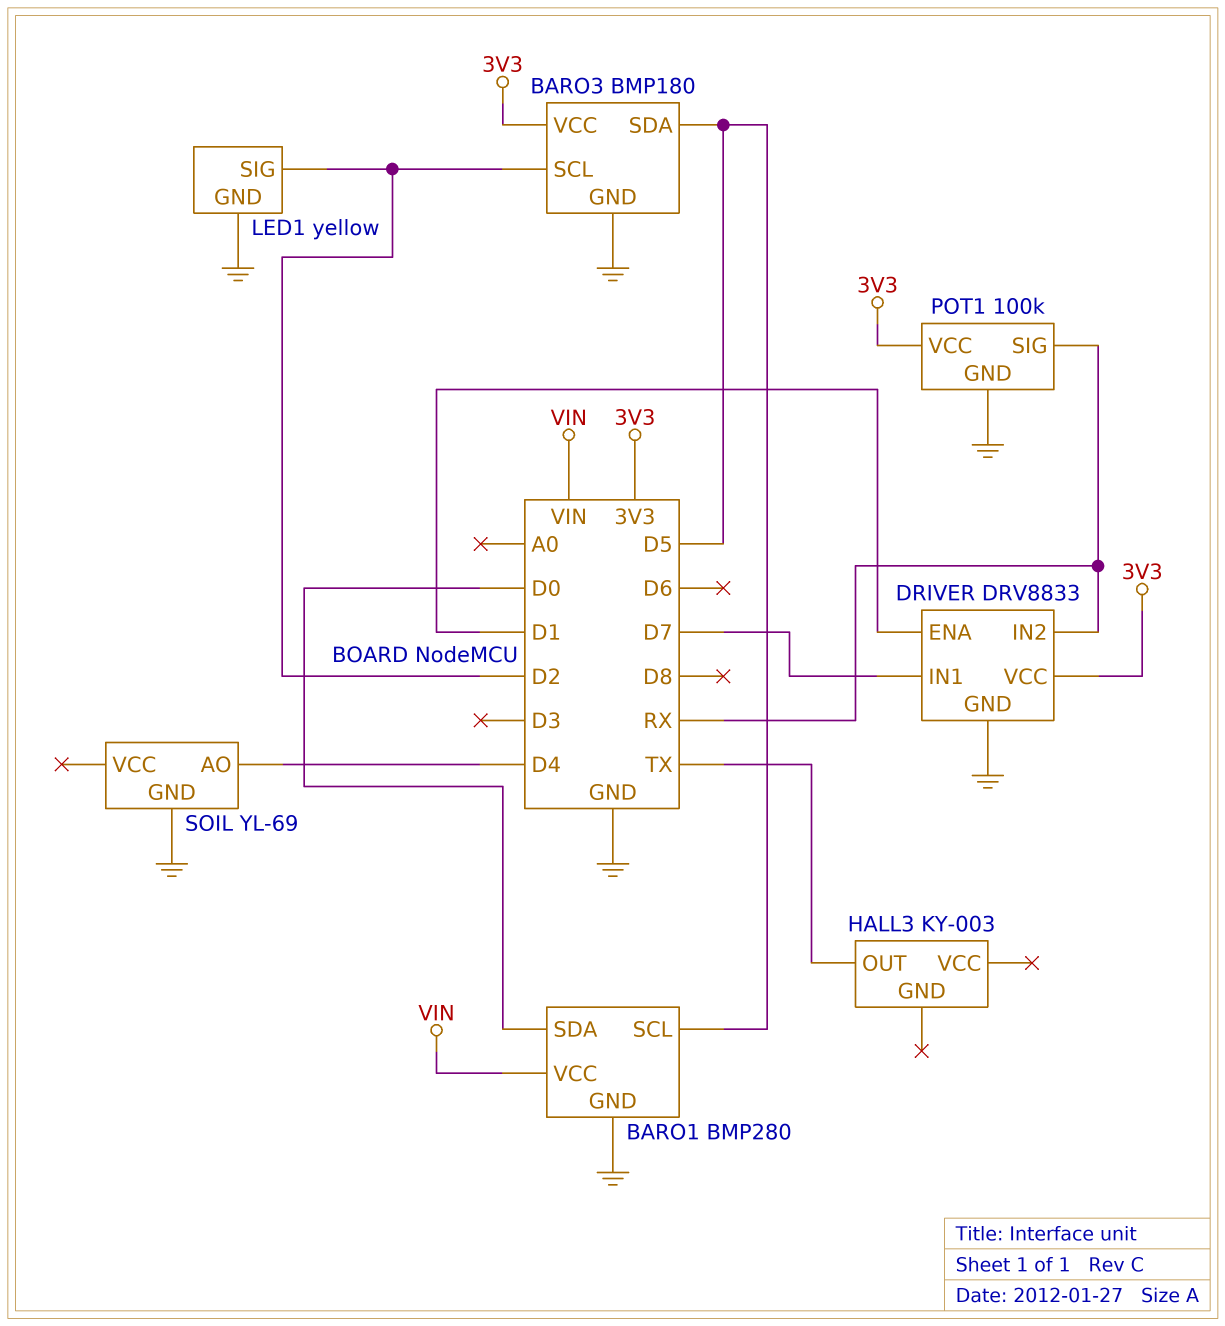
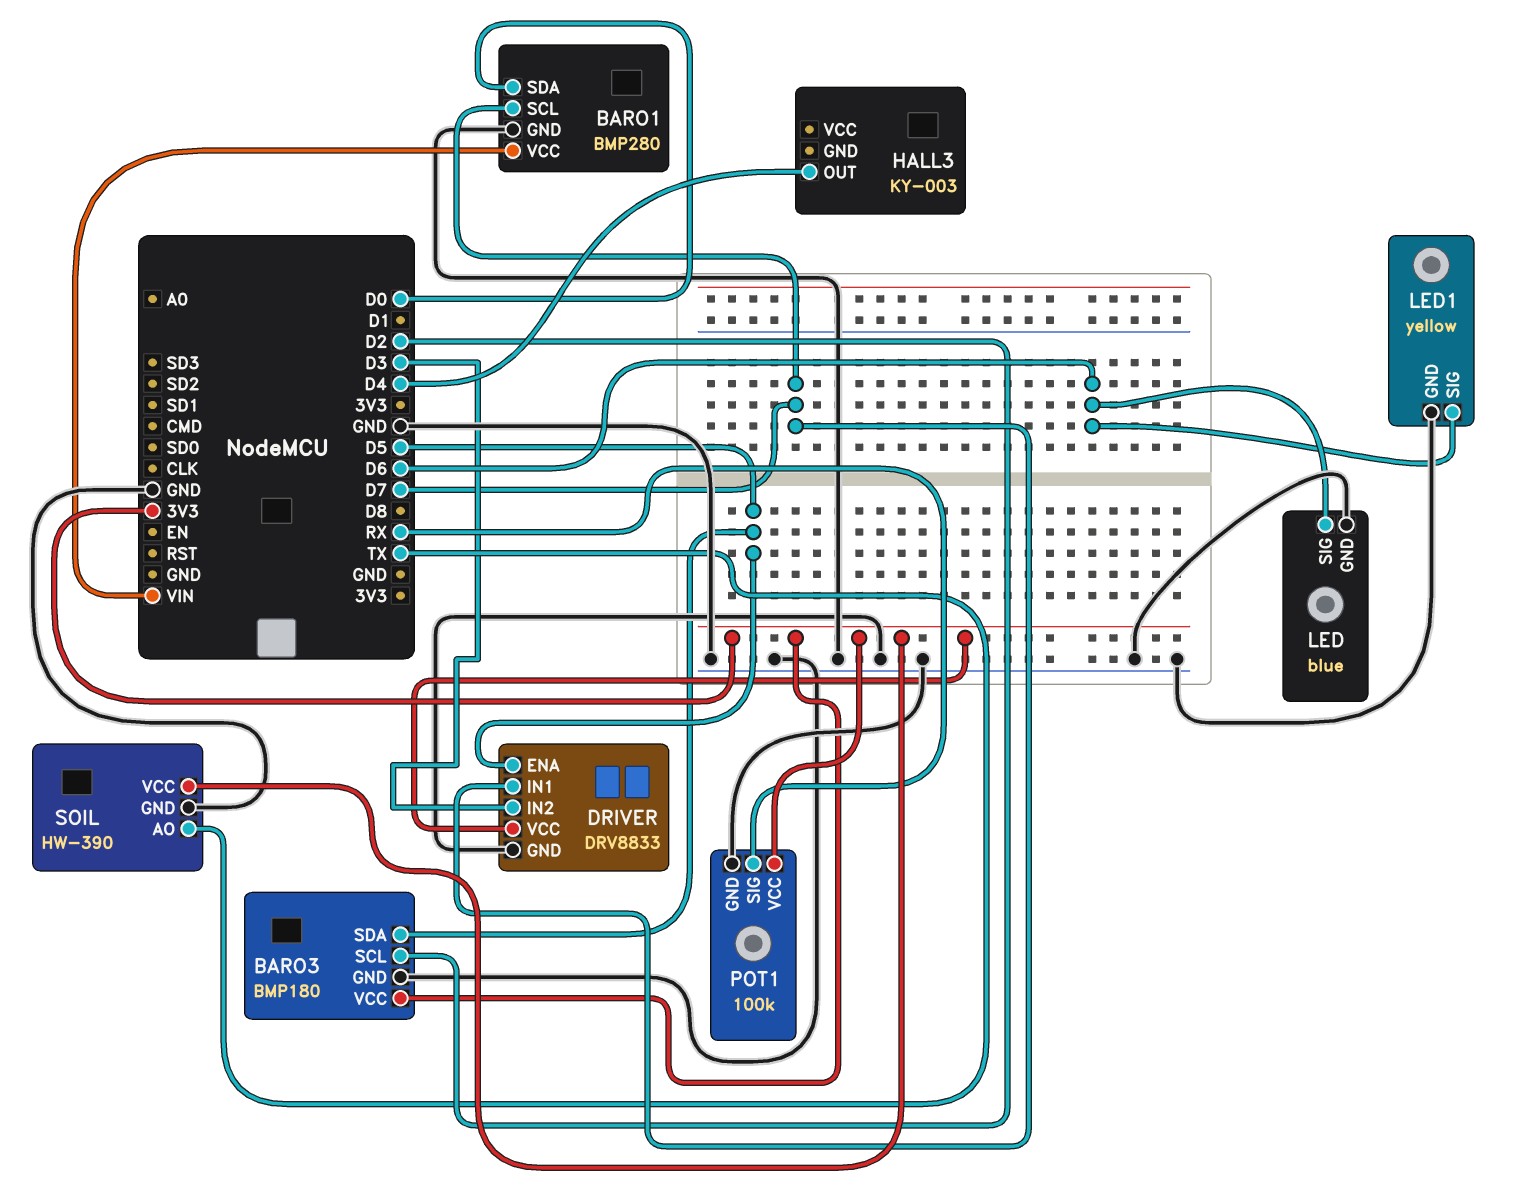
BARO1 pin SCL: D5 -> D7
DRIVER pin ENA: D1 -> D5
DRIVER pin IN2: RX -> D3
HALL3 pin OUT: TX -> D4
LED: none -> blue
LED pin GND: none -> GND
LED pin SIG: none -> D6
LED1 pin SIG: D2 -> D6
SOIL: YL-69 -> HW-390
SOIL pin AO: D4 -> TX
SOIL pin VCC: none -> 3V3

